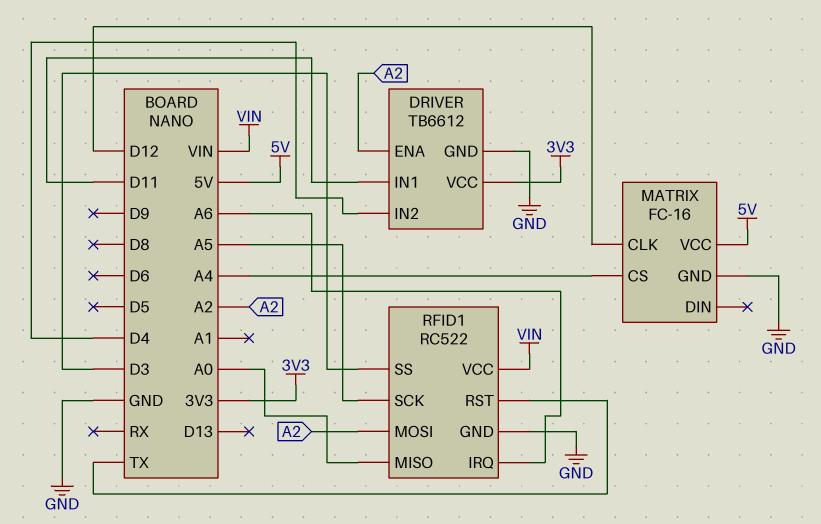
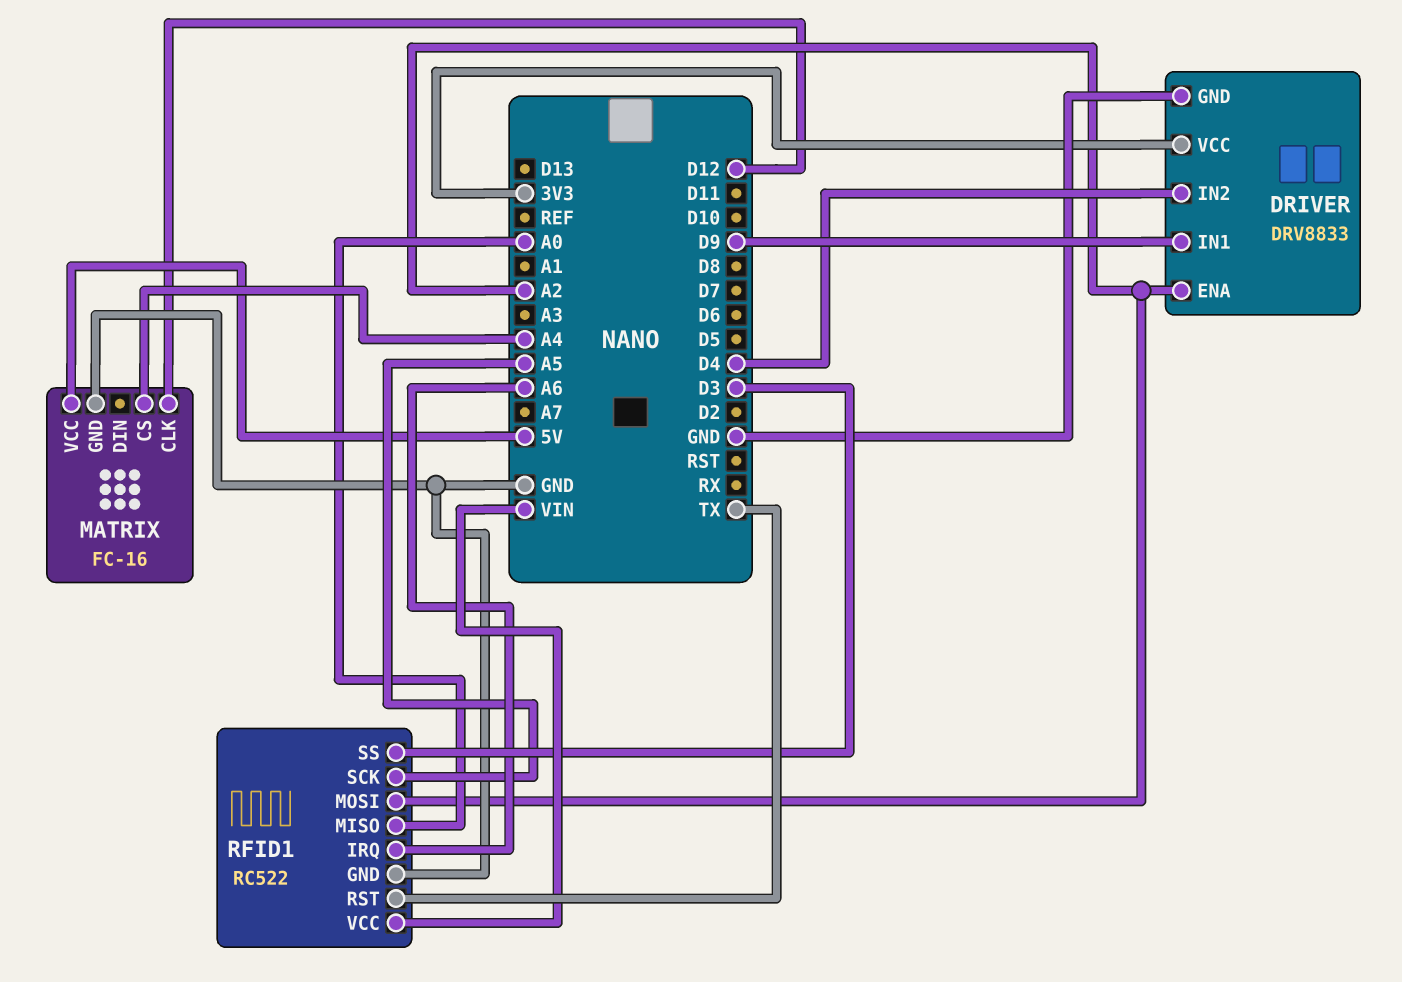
DRIVER: TB6612 -> DRV8833
DRIVER pin IN1: D11 -> D9

